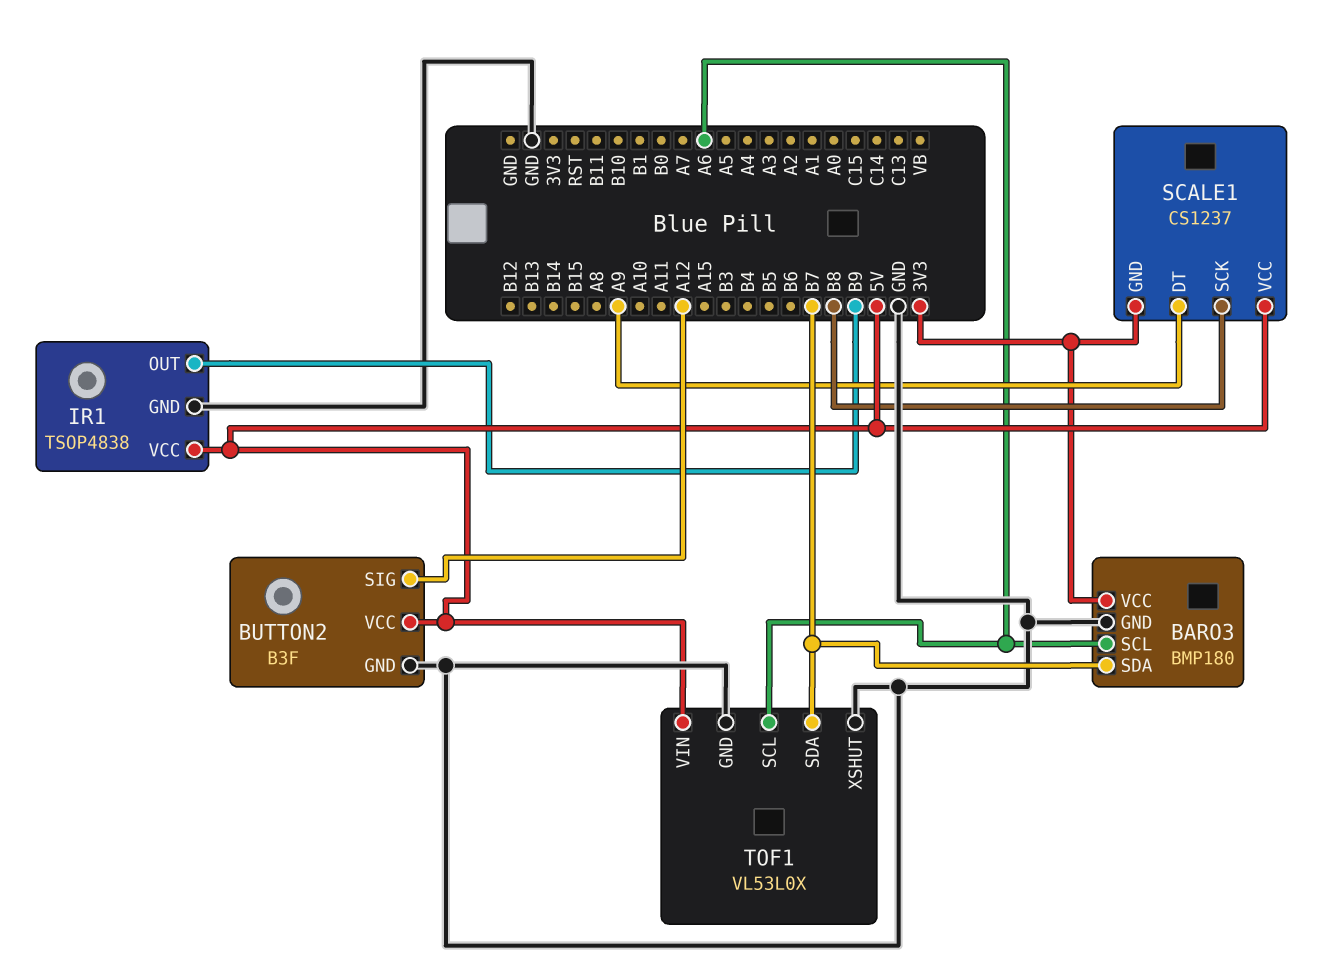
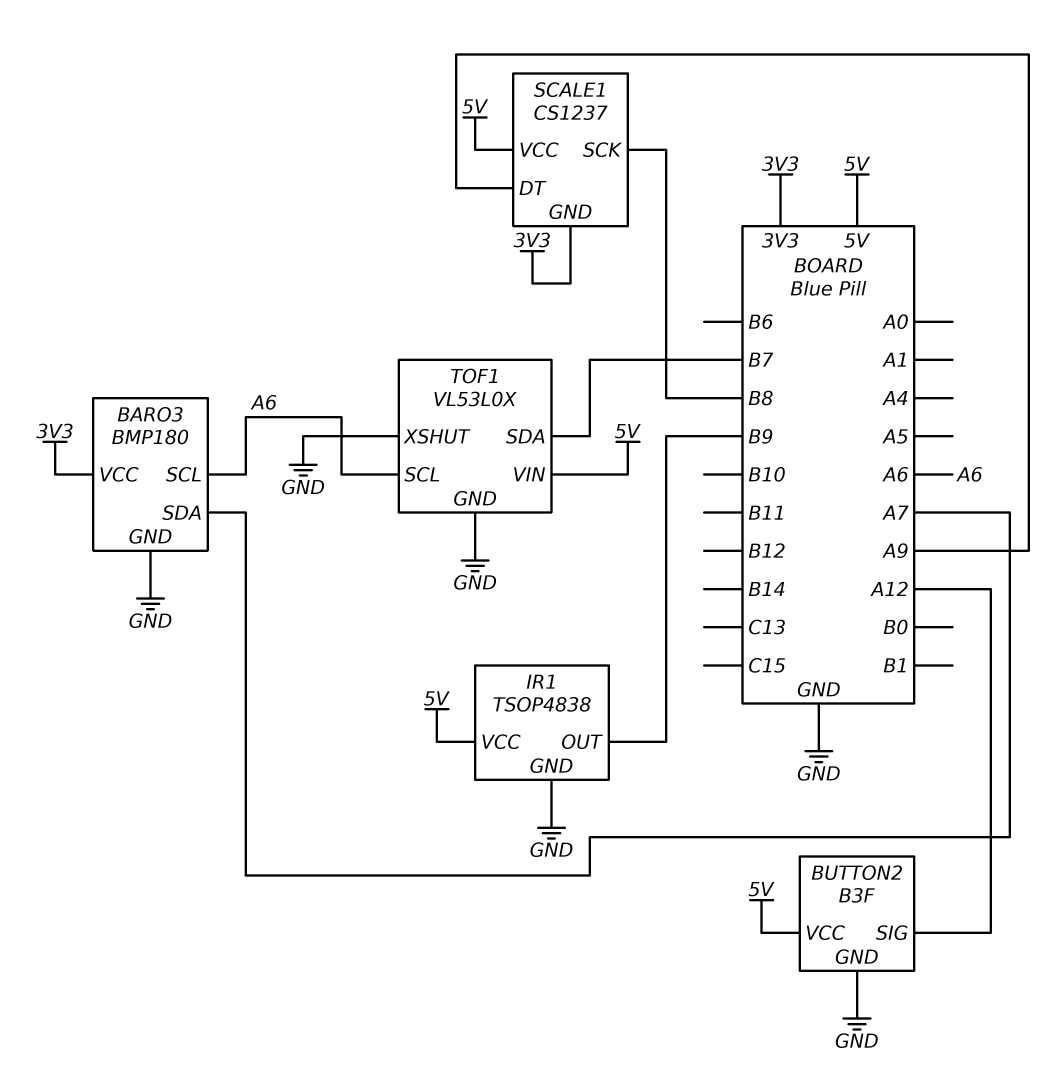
BARO3 pin SDA: B7 -> A7

